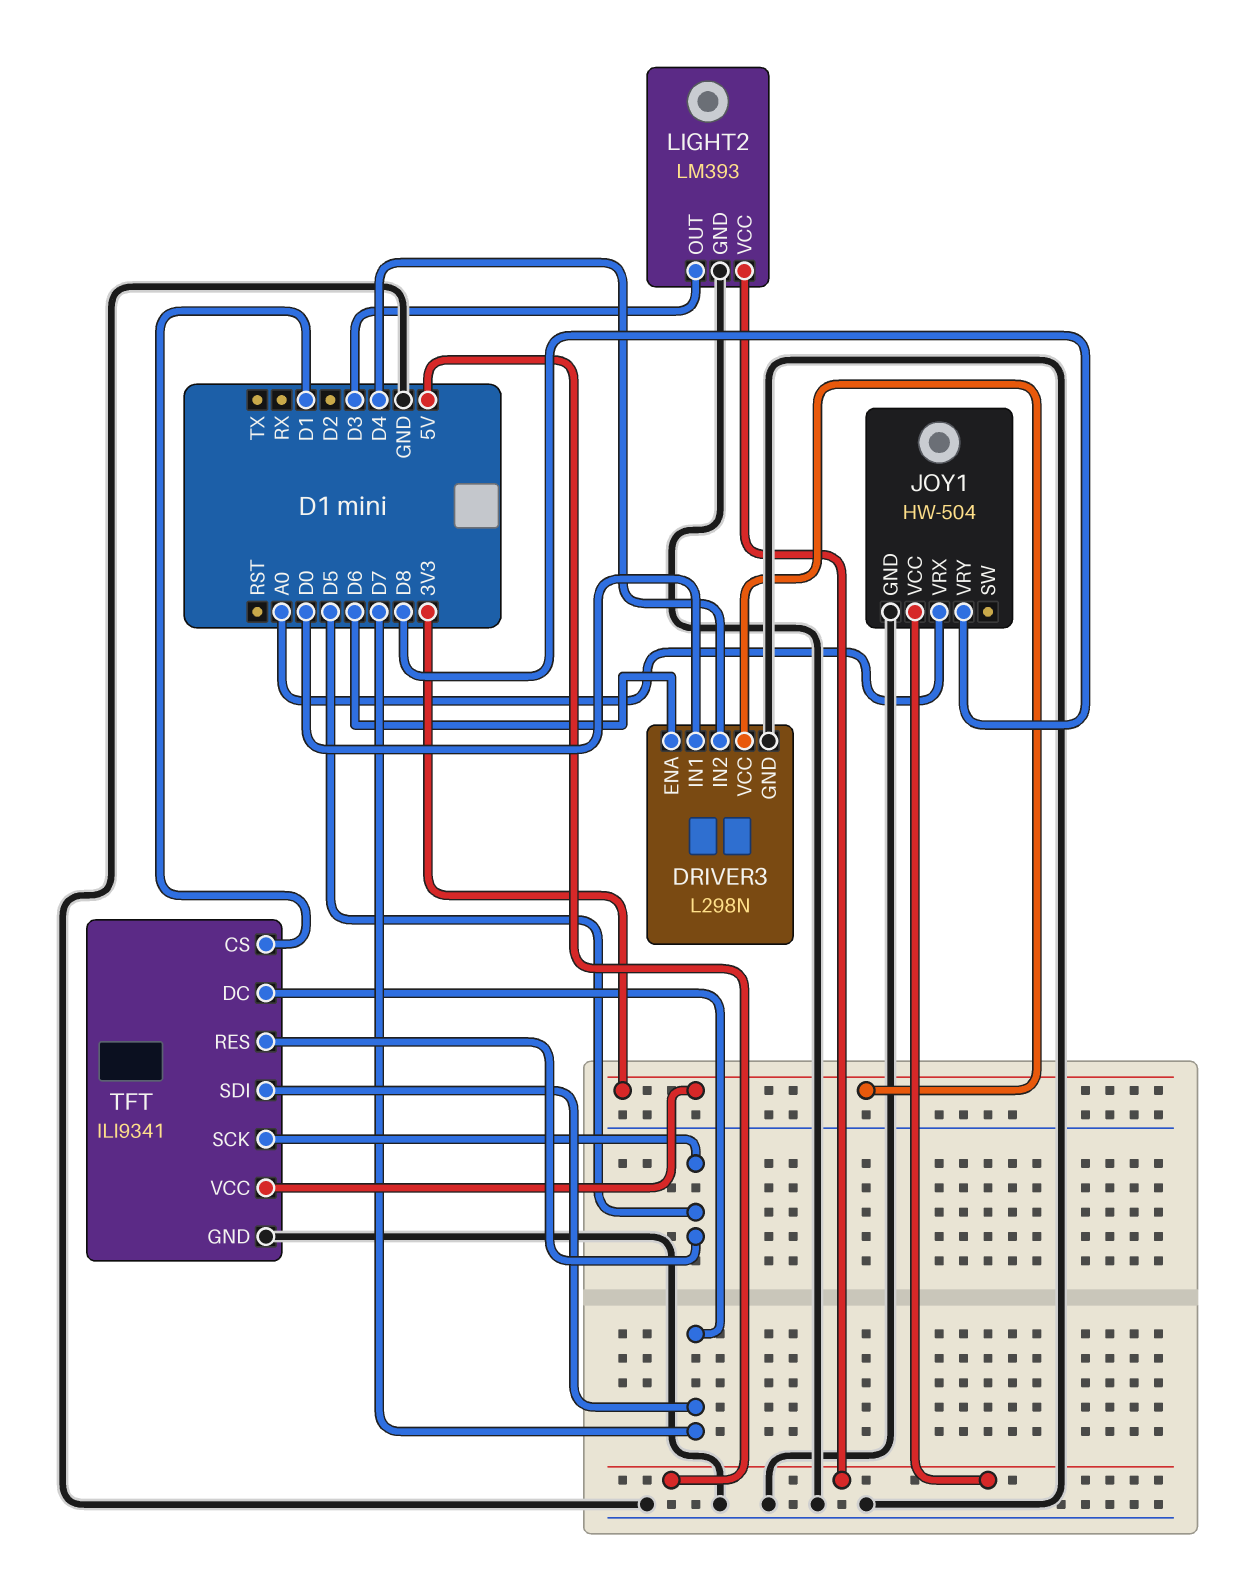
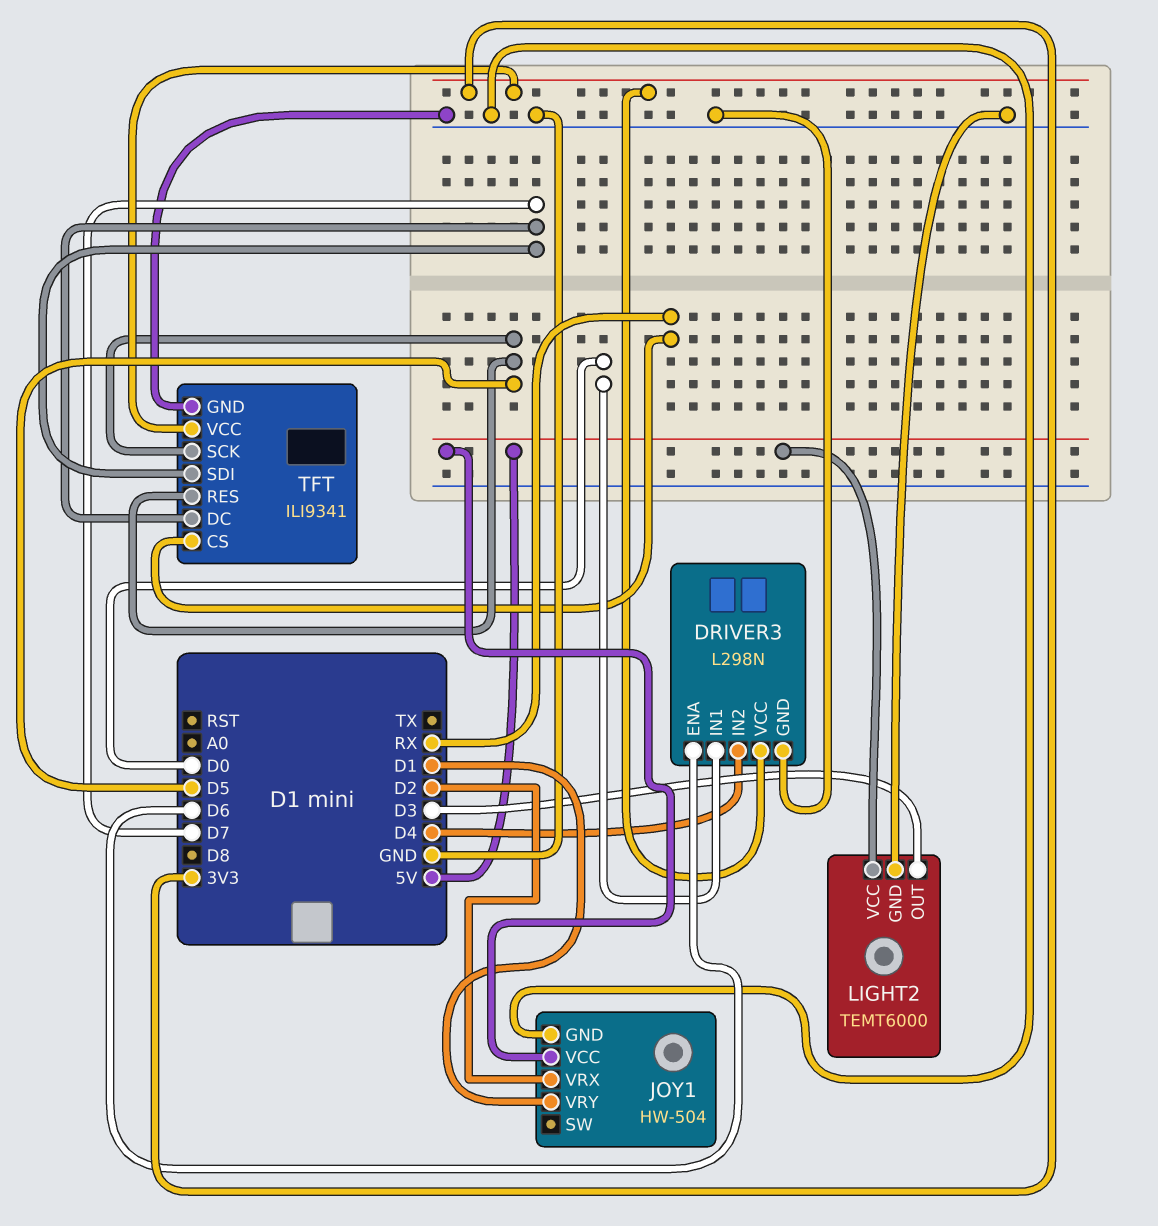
JOY1 pin VRX: A0 -> D2
JOY1 pin VRY: D8 -> D1
LIGHT2: LM393 -> TEMT6000
TFT pin CS: D1 -> RX

